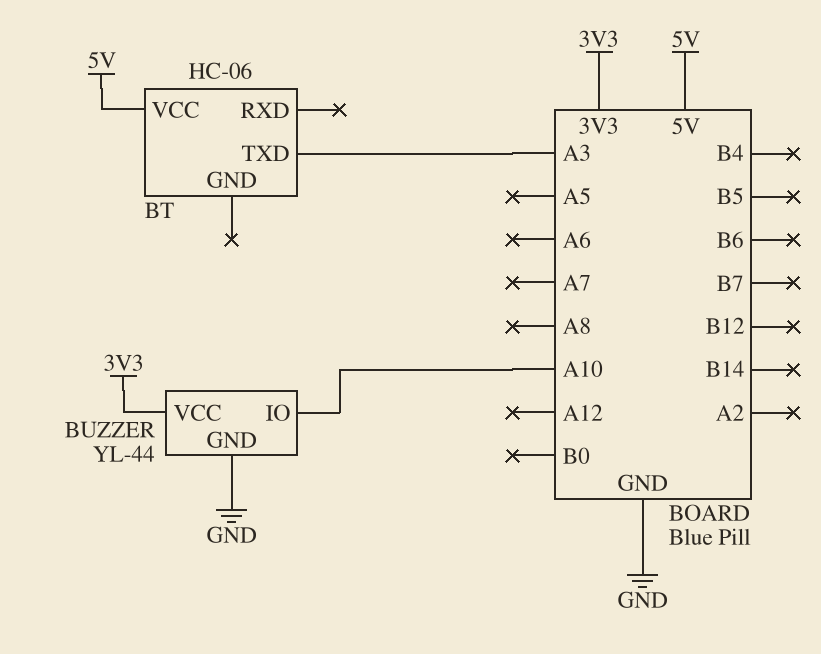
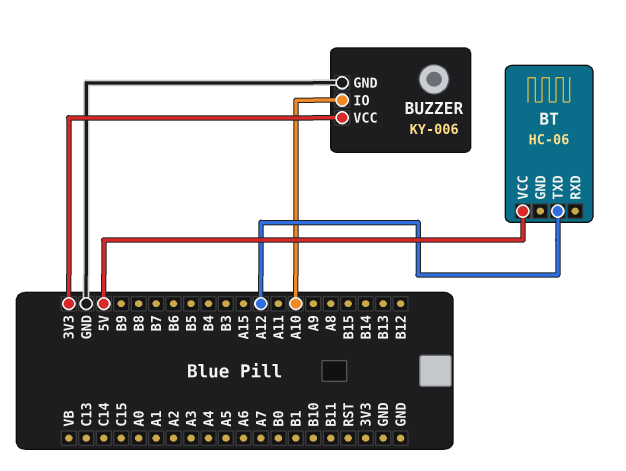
BT pin TXD: A3 -> A12
BUZZER: YL-44 -> KY-006

